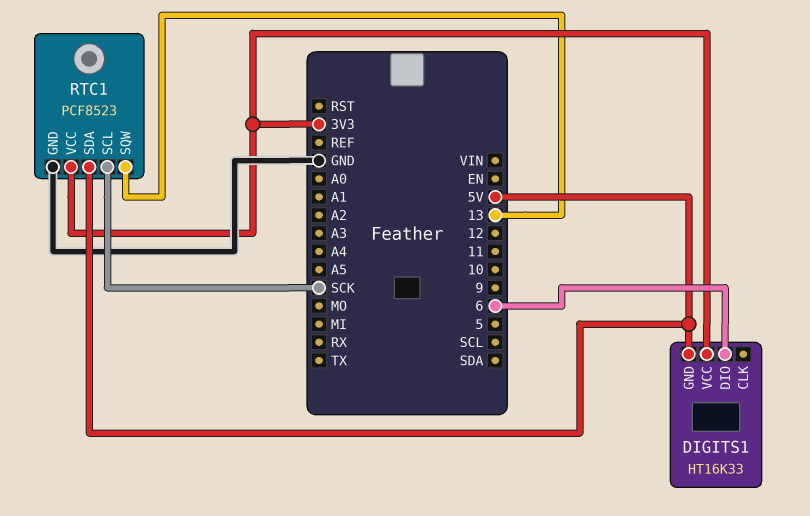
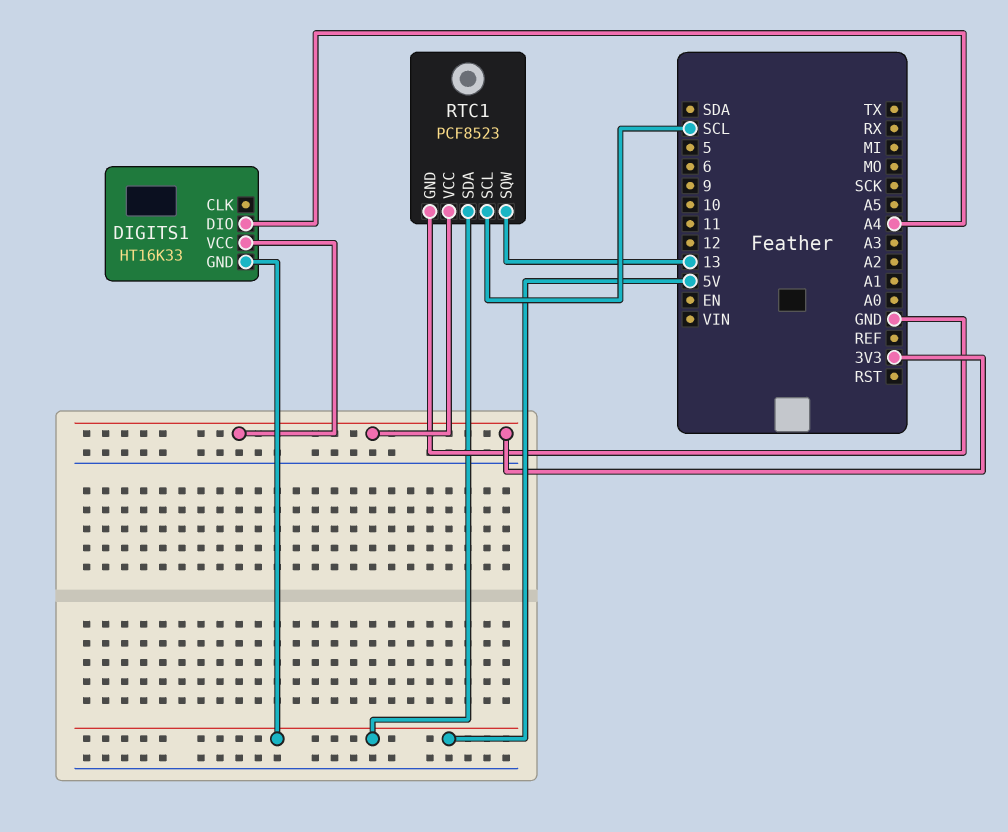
DIGITS1 pin DIO: 6 -> A4
RTC1 pin SCL: SCK -> SCL

